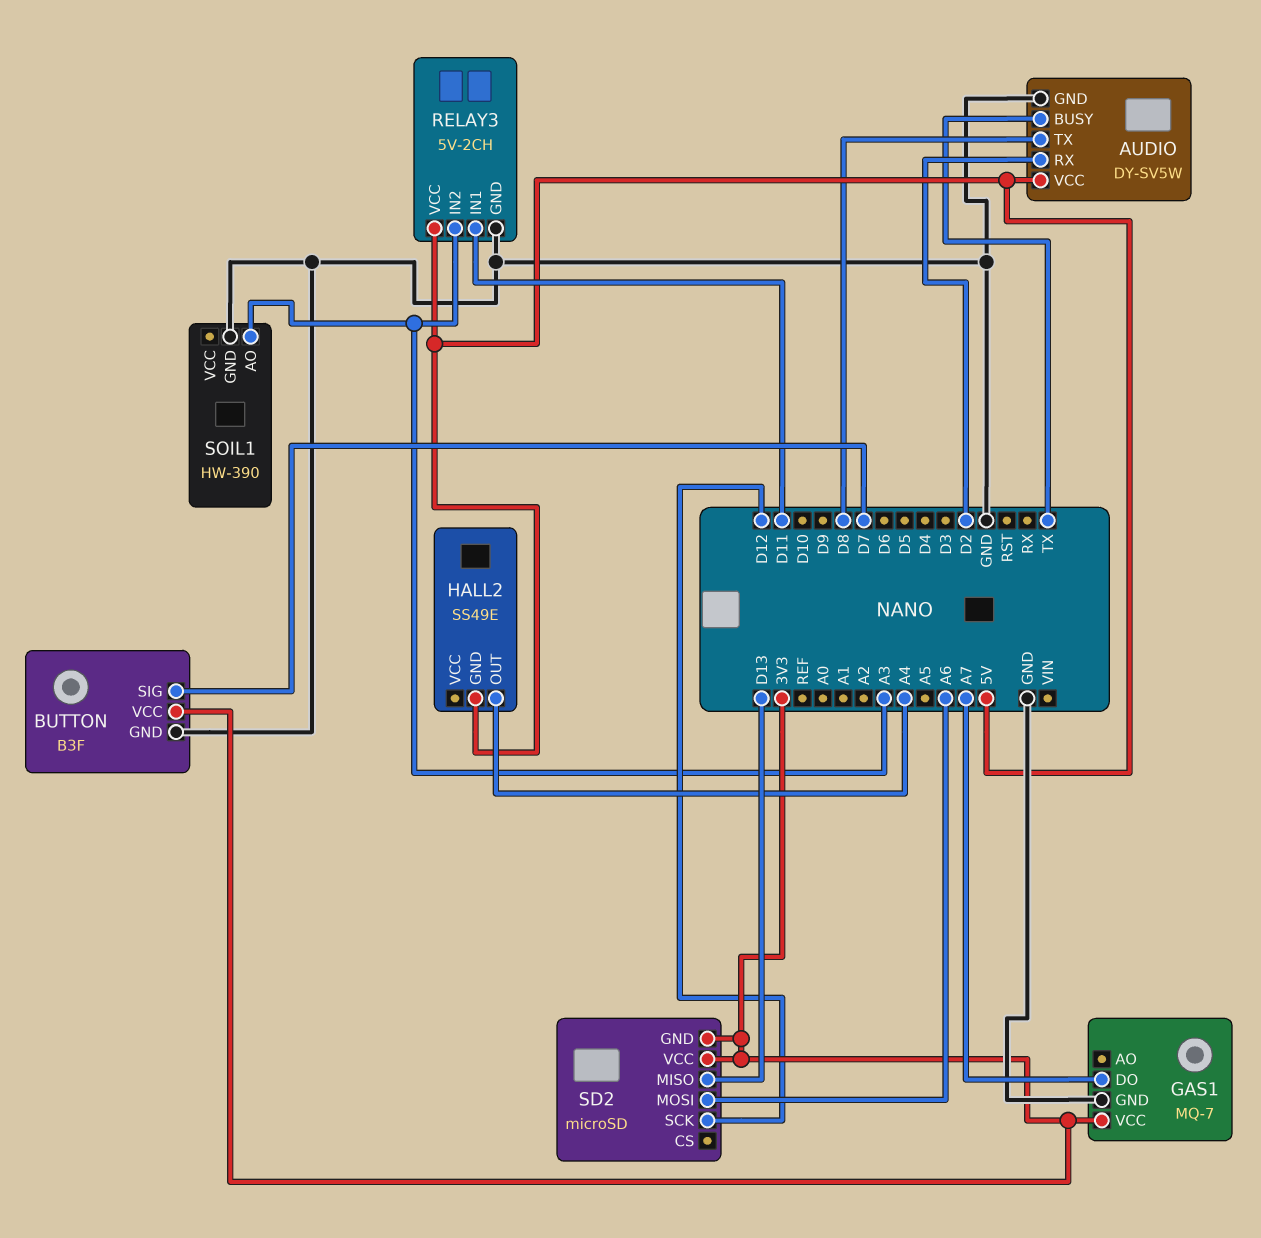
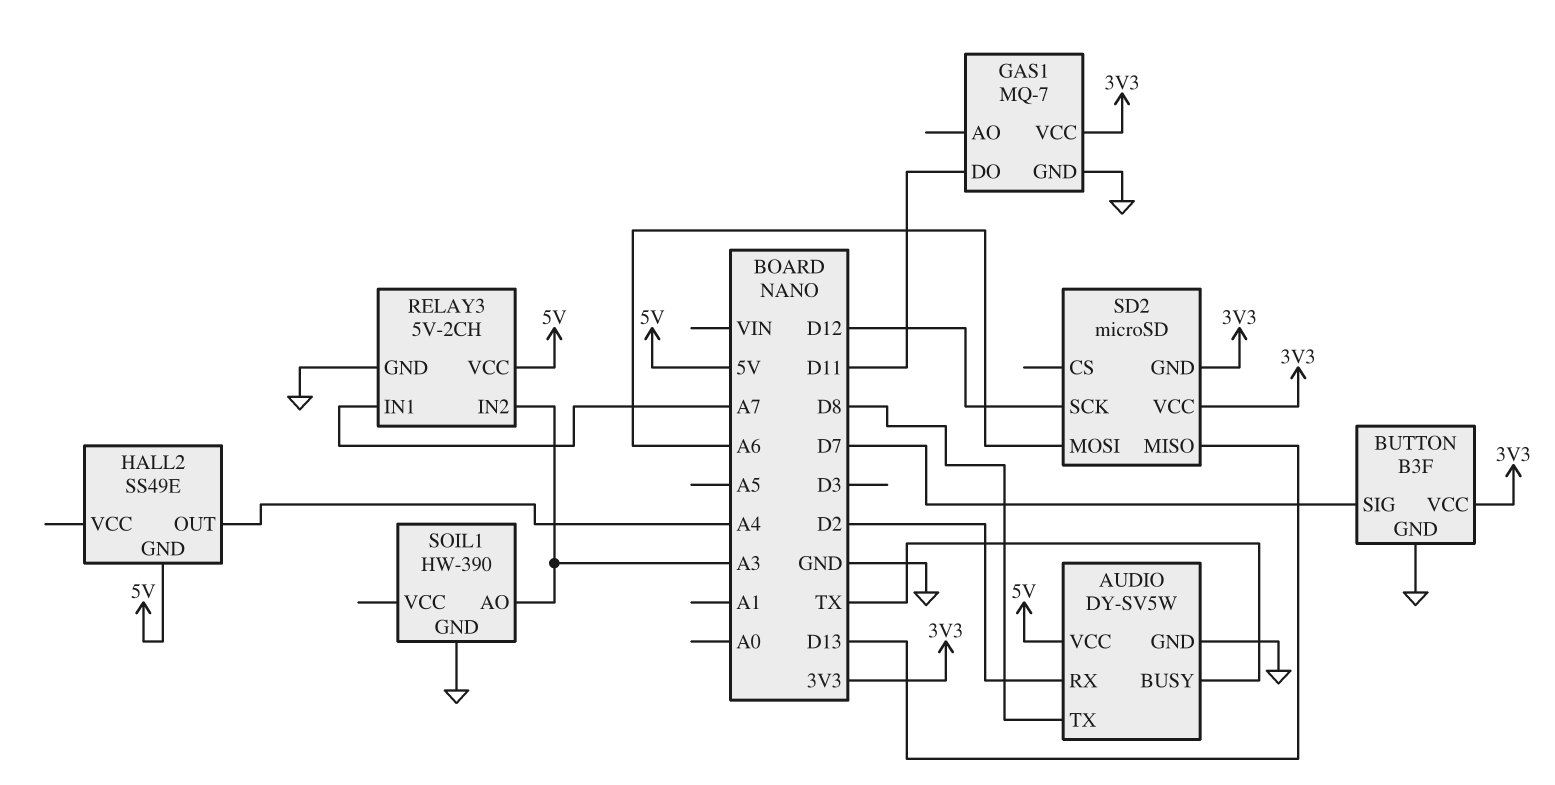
GAS1 pin DO: A7 -> D11
RELAY3 pin IN1: D11 -> A7

